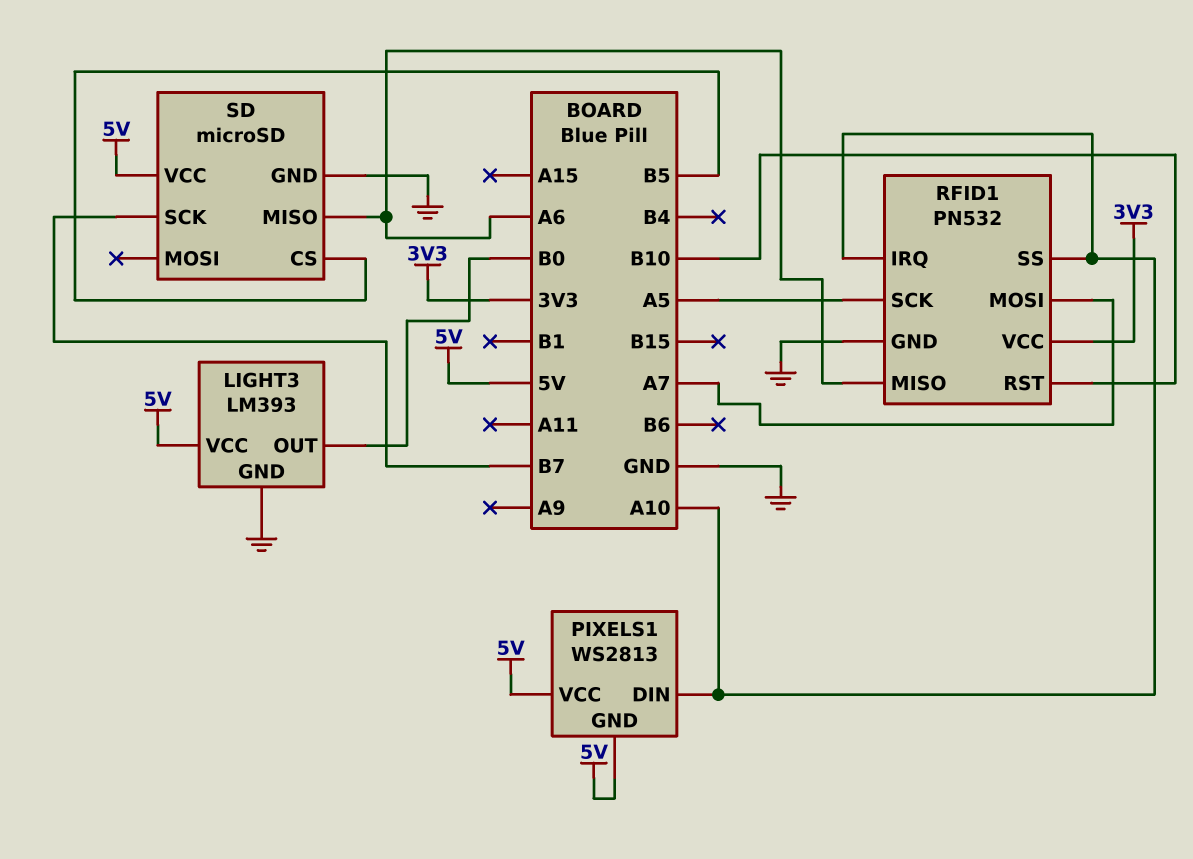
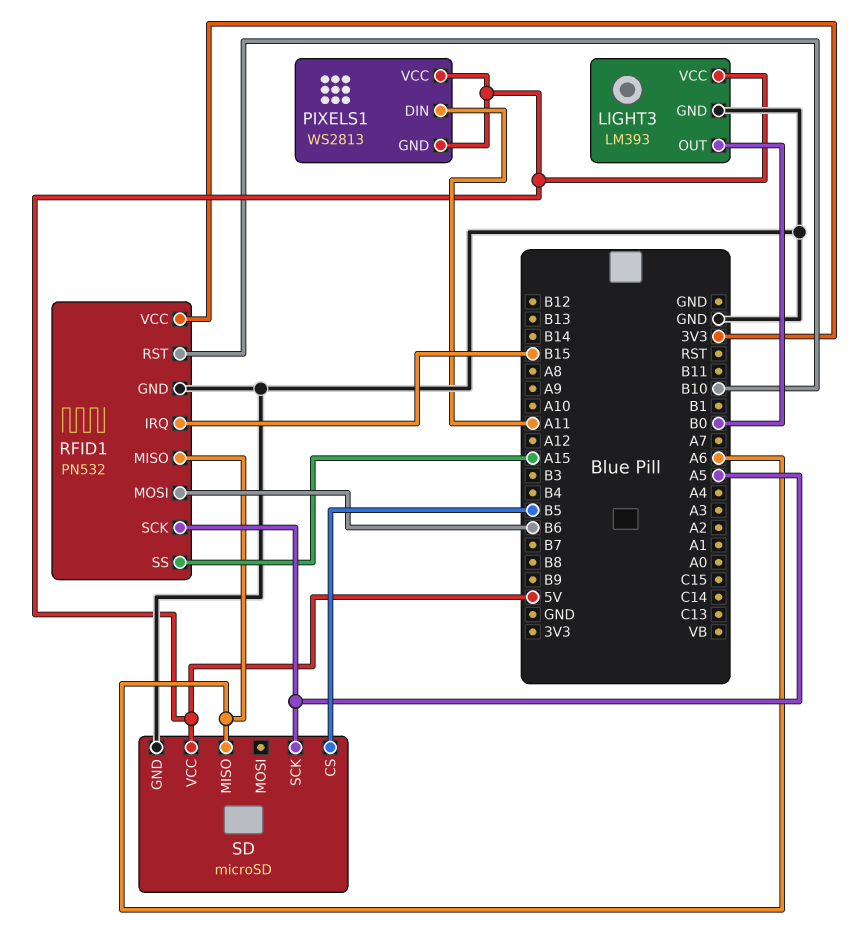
PIXELS1 pin DIN: A10 -> A11
RFID1 pin IRQ: A10 -> B15
RFID1 pin MOSI: A7 -> B6
RFID1 pin SS: A10 -> A15
SD pin SCK: B7 -> A5

